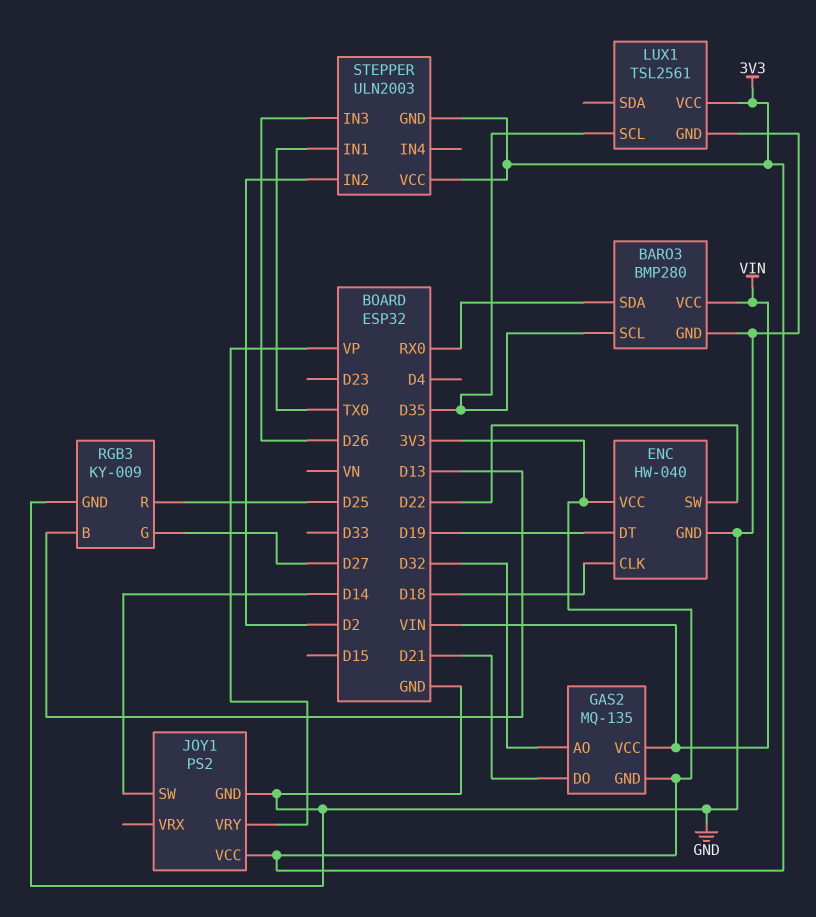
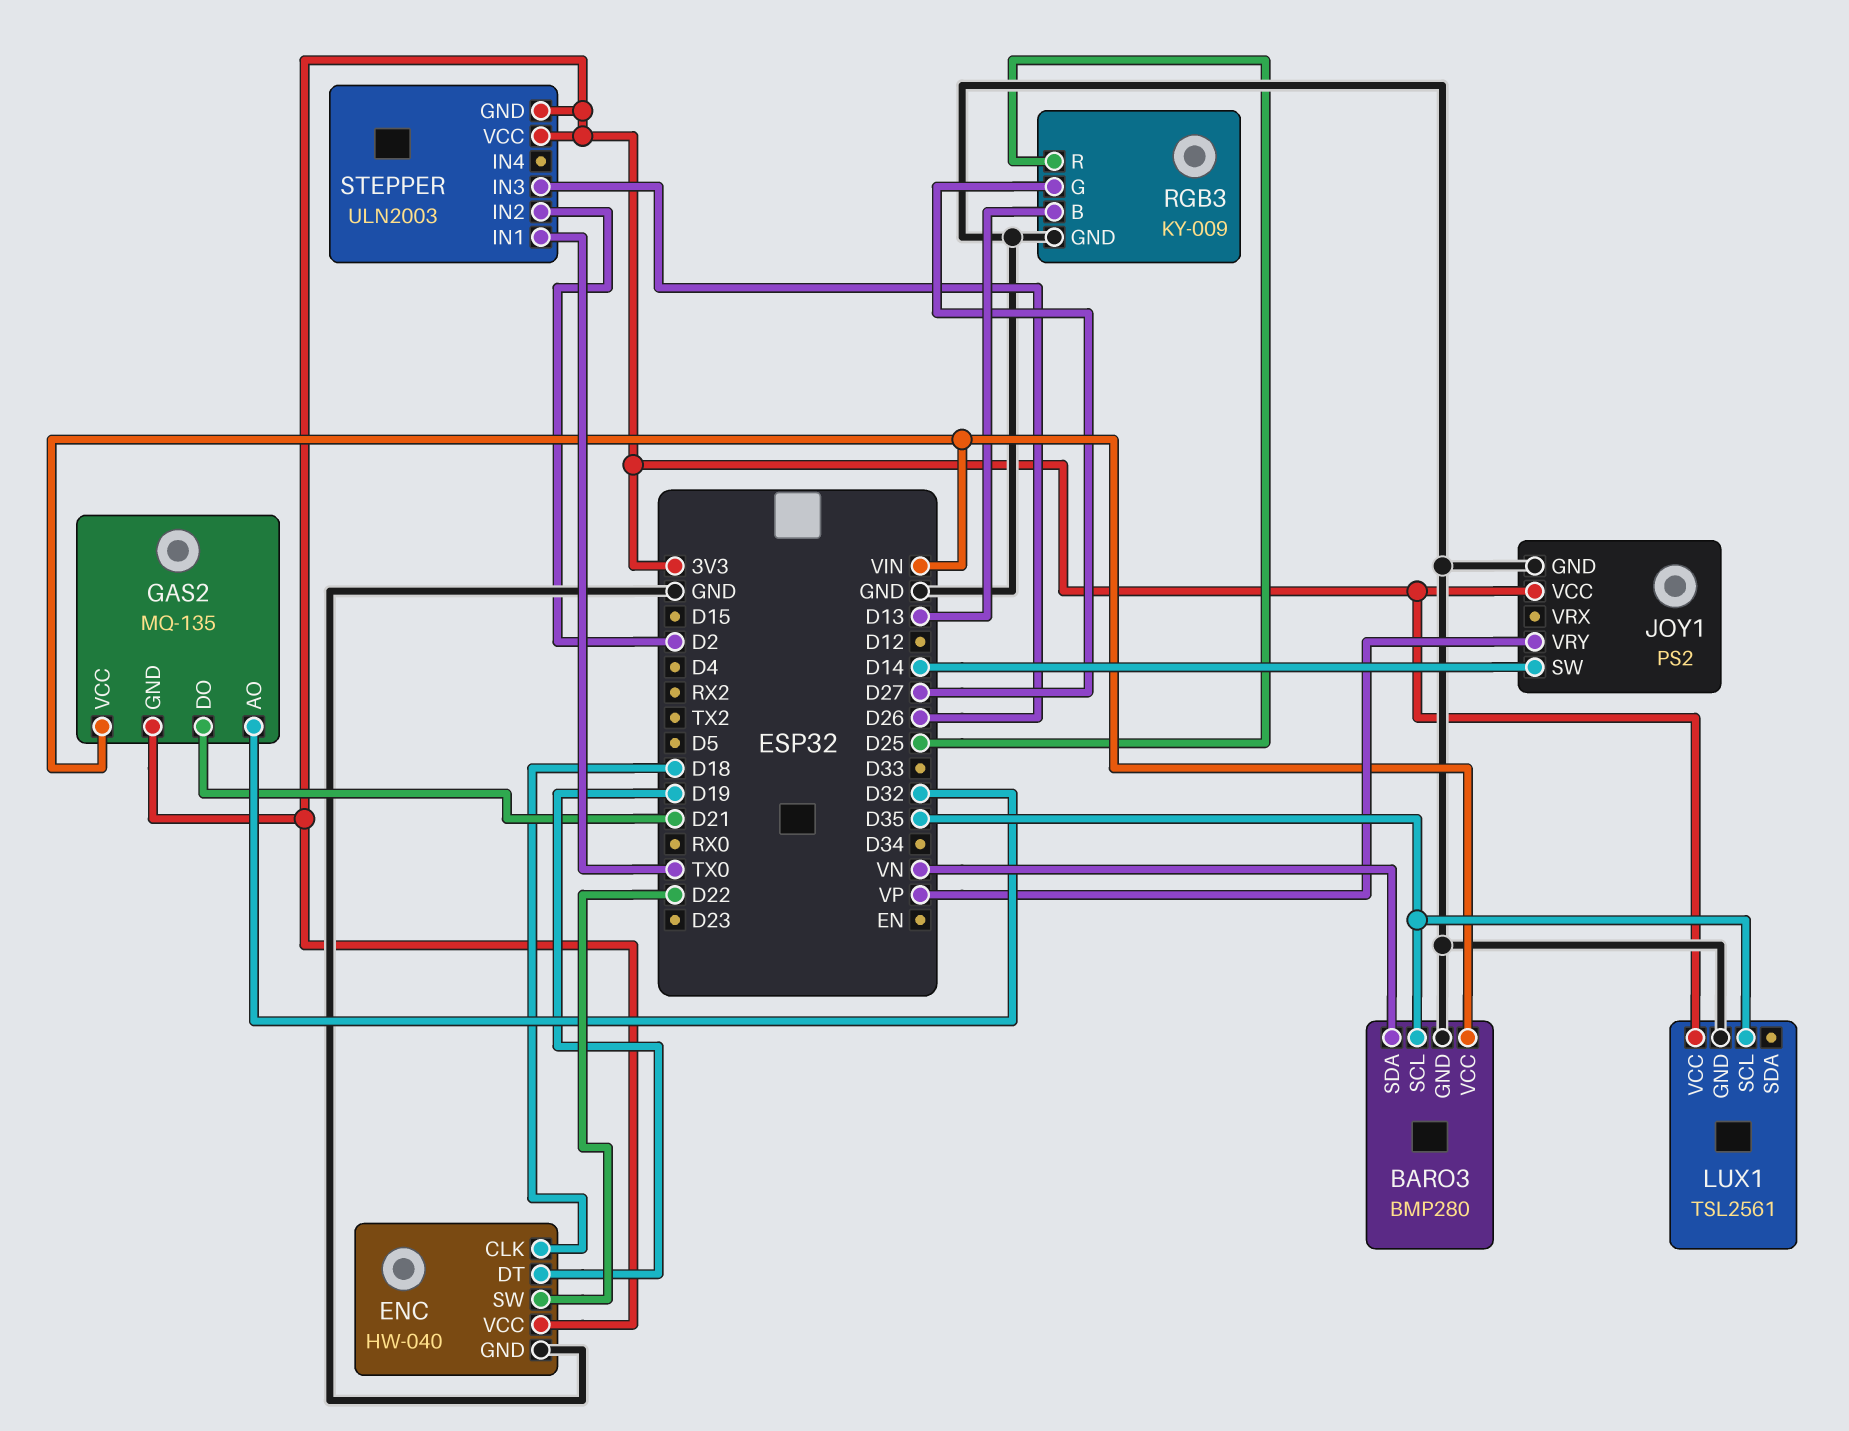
BARO3 pin SDA: RX0 -> VN

